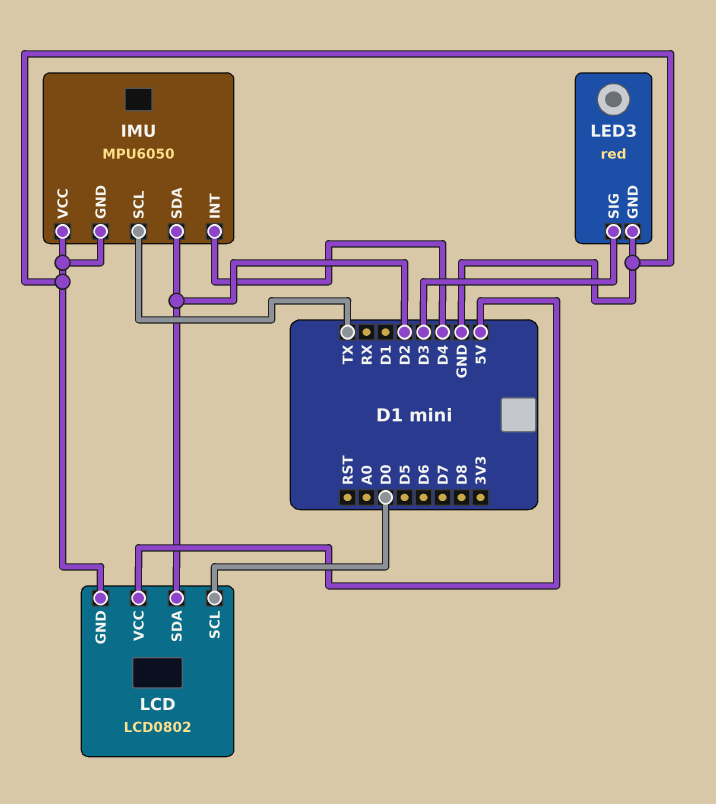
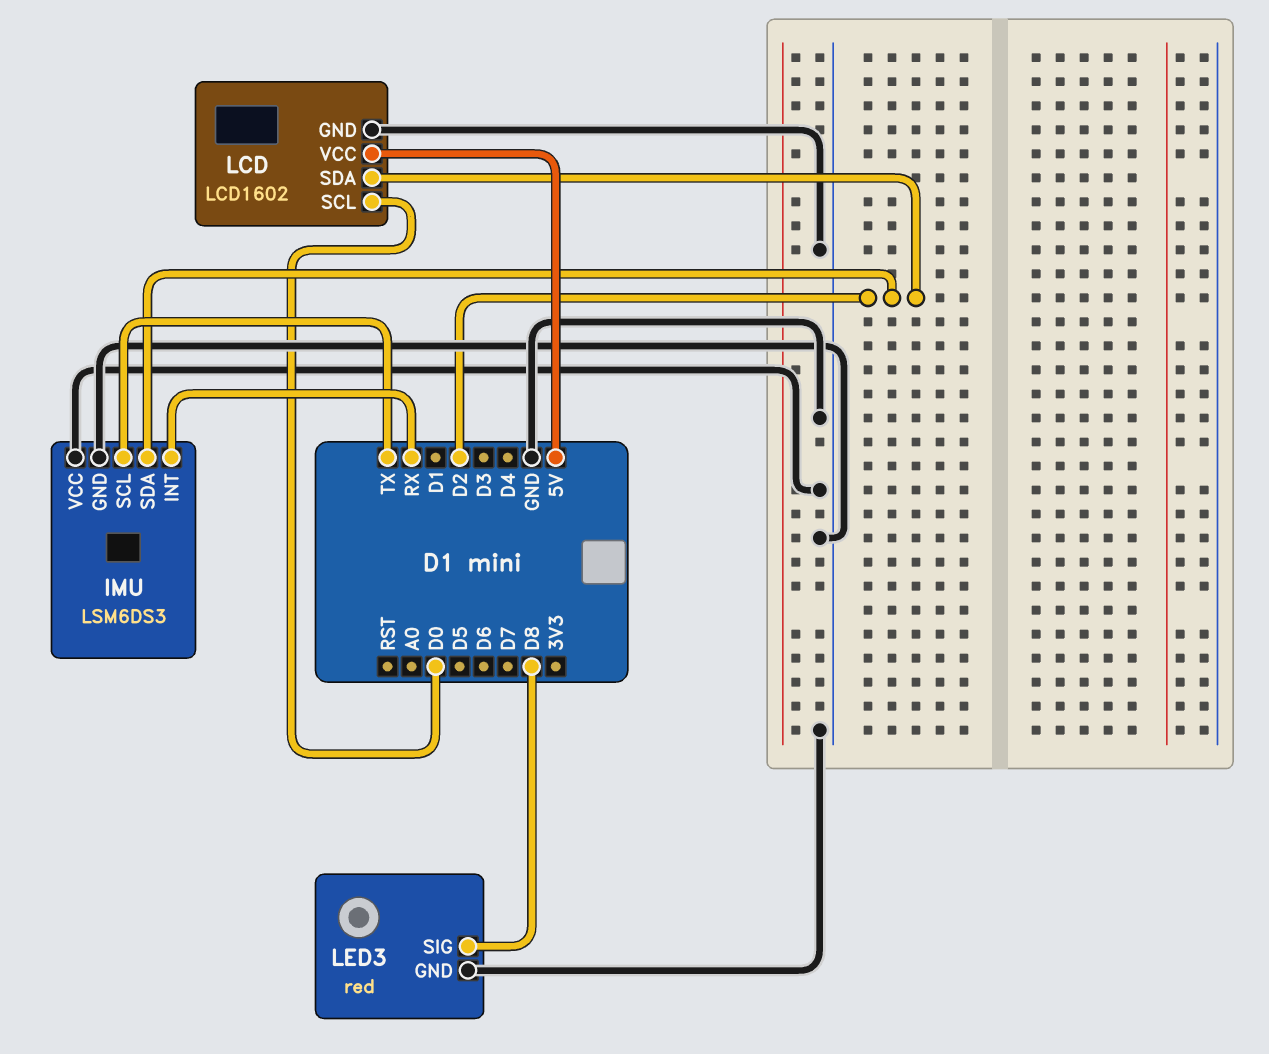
IMU: MPU6050 -> LSM6DS3
IMU pin INT: D4 -> RX
LCD: LCD0802 -> LCD1602
LED3 pin SIG: D3 -> D8

